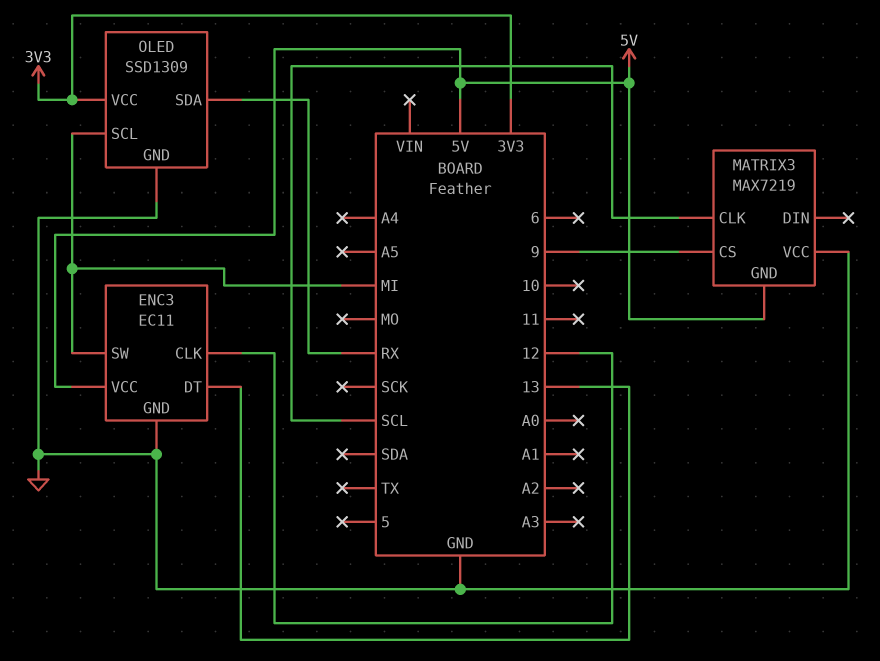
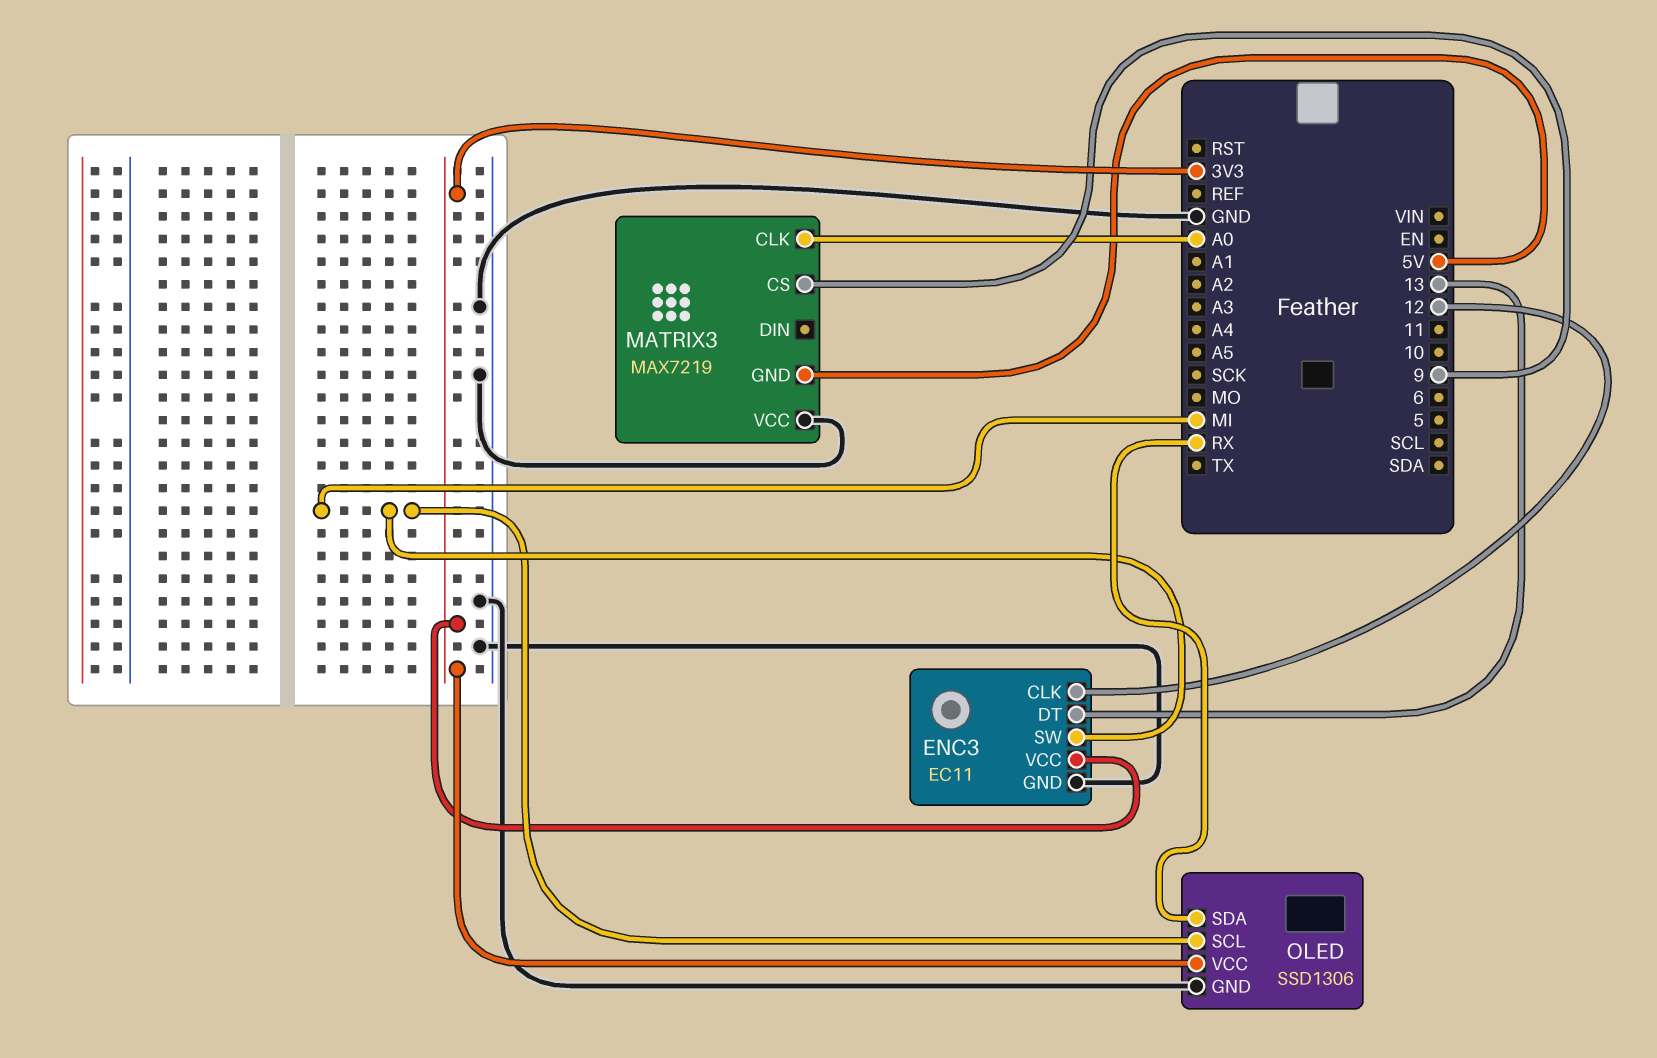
ENC3 pin VCC: 5V -> 3V3
MATRIX3 pin CLK: SCL -> A0
OLED: SSD1309 -> SSD1306

